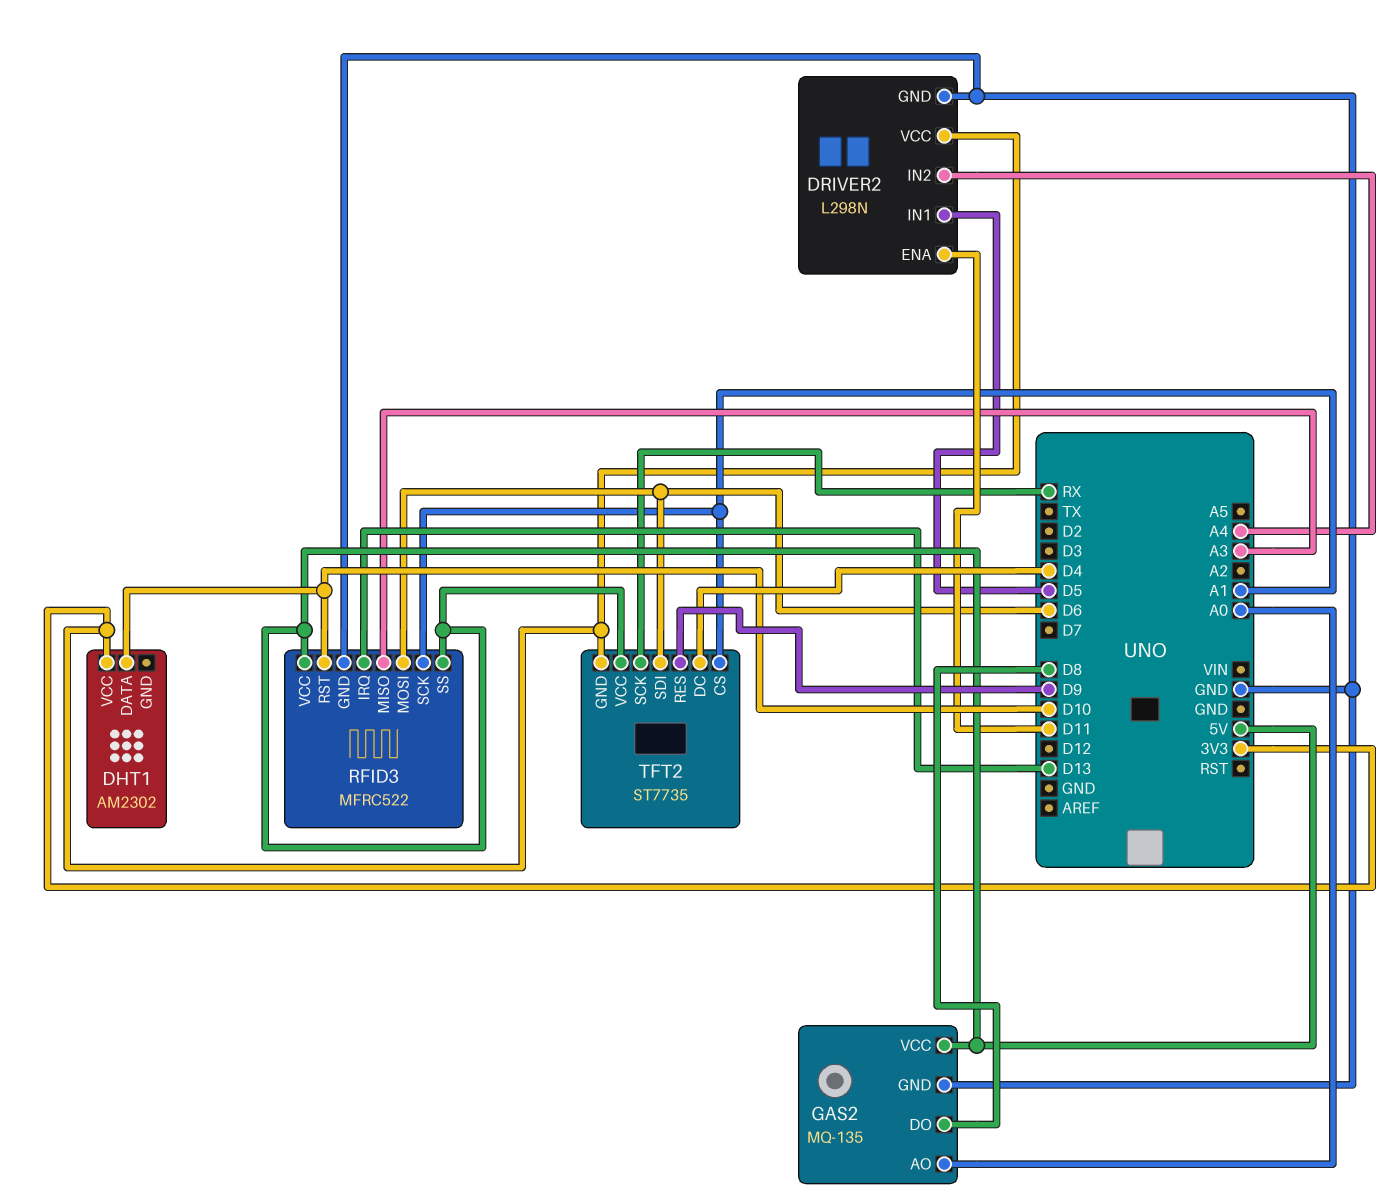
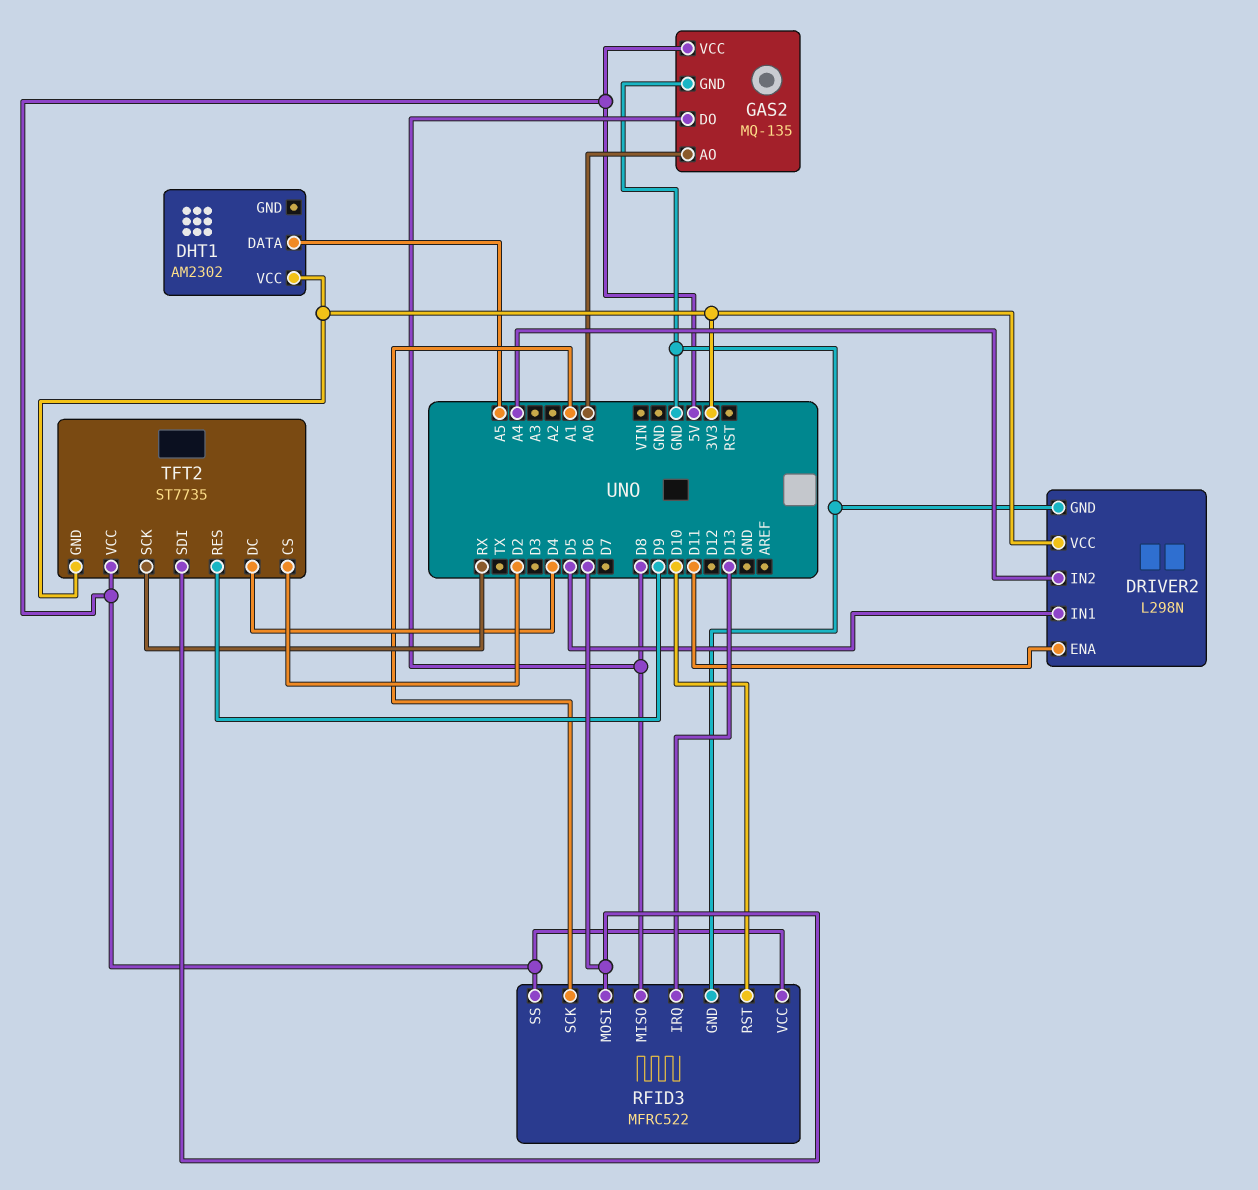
DHT1 pin DATA: D10 -> A5
RFID3 pin MISO: A3 -> D8
TFT2 pin CS: A1 -> D2

